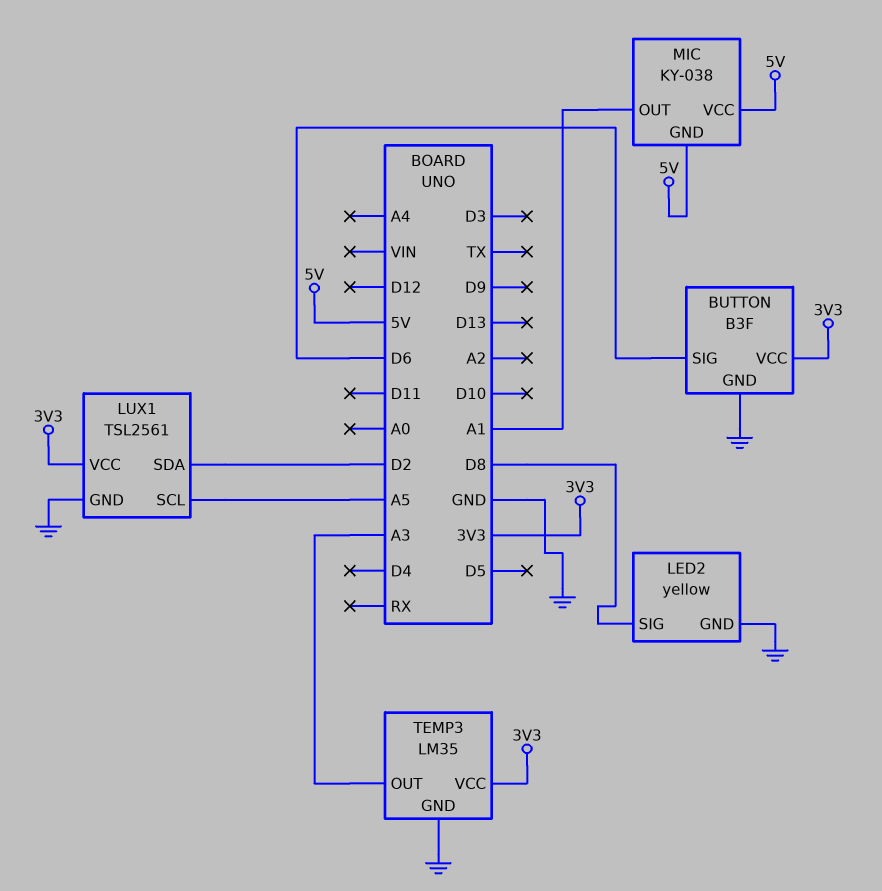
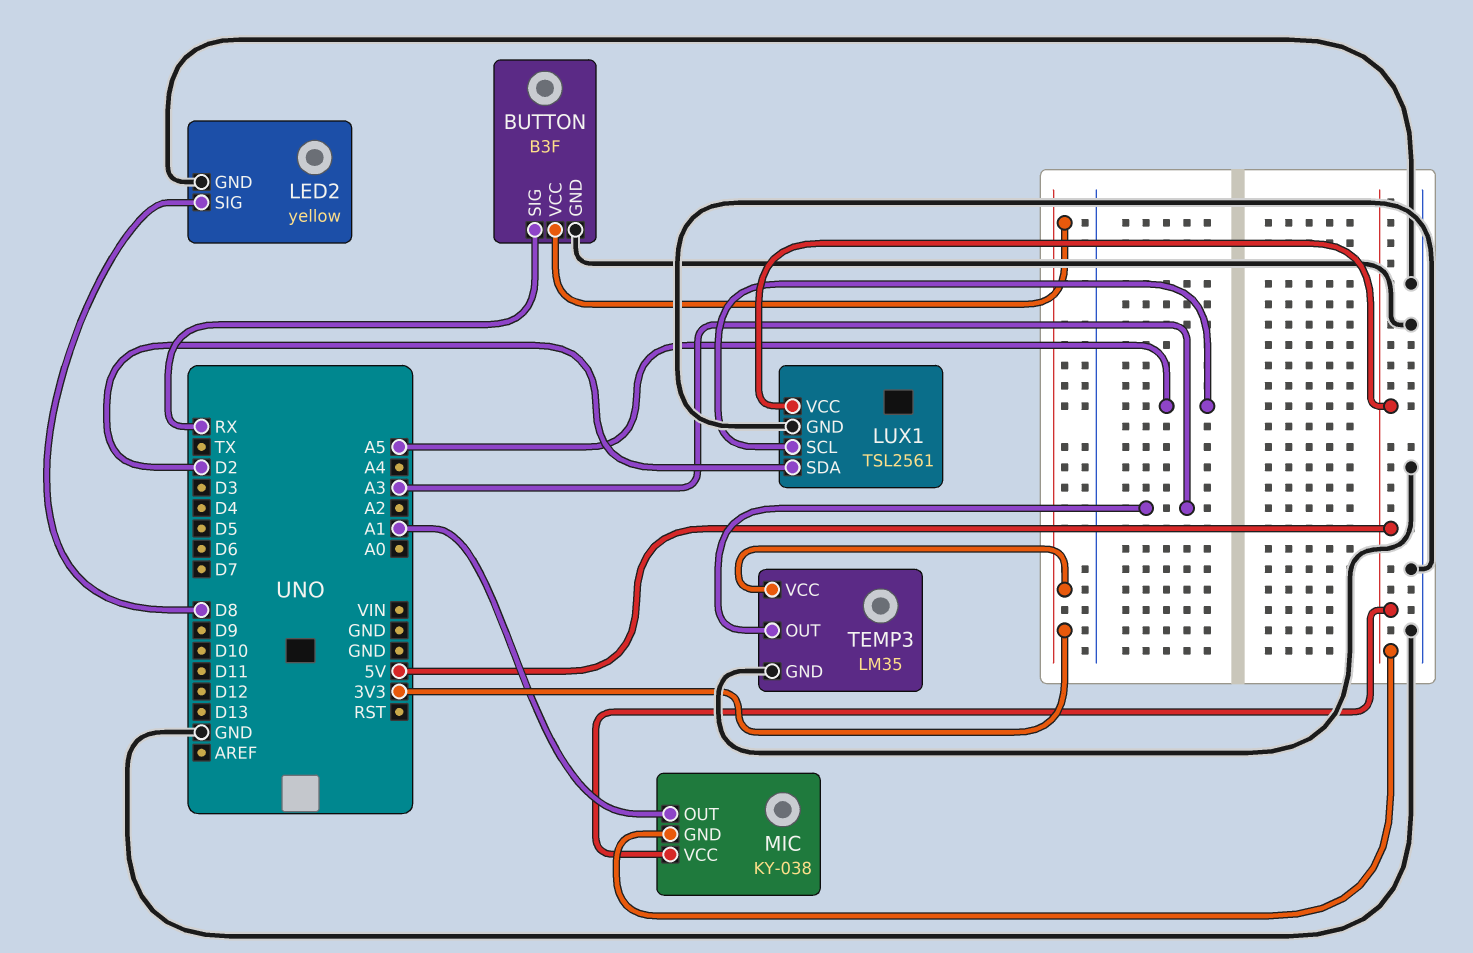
BUTTON pin SIG: D6 -> RX
LUX1 pin VCC: 3V3 -> 5V

